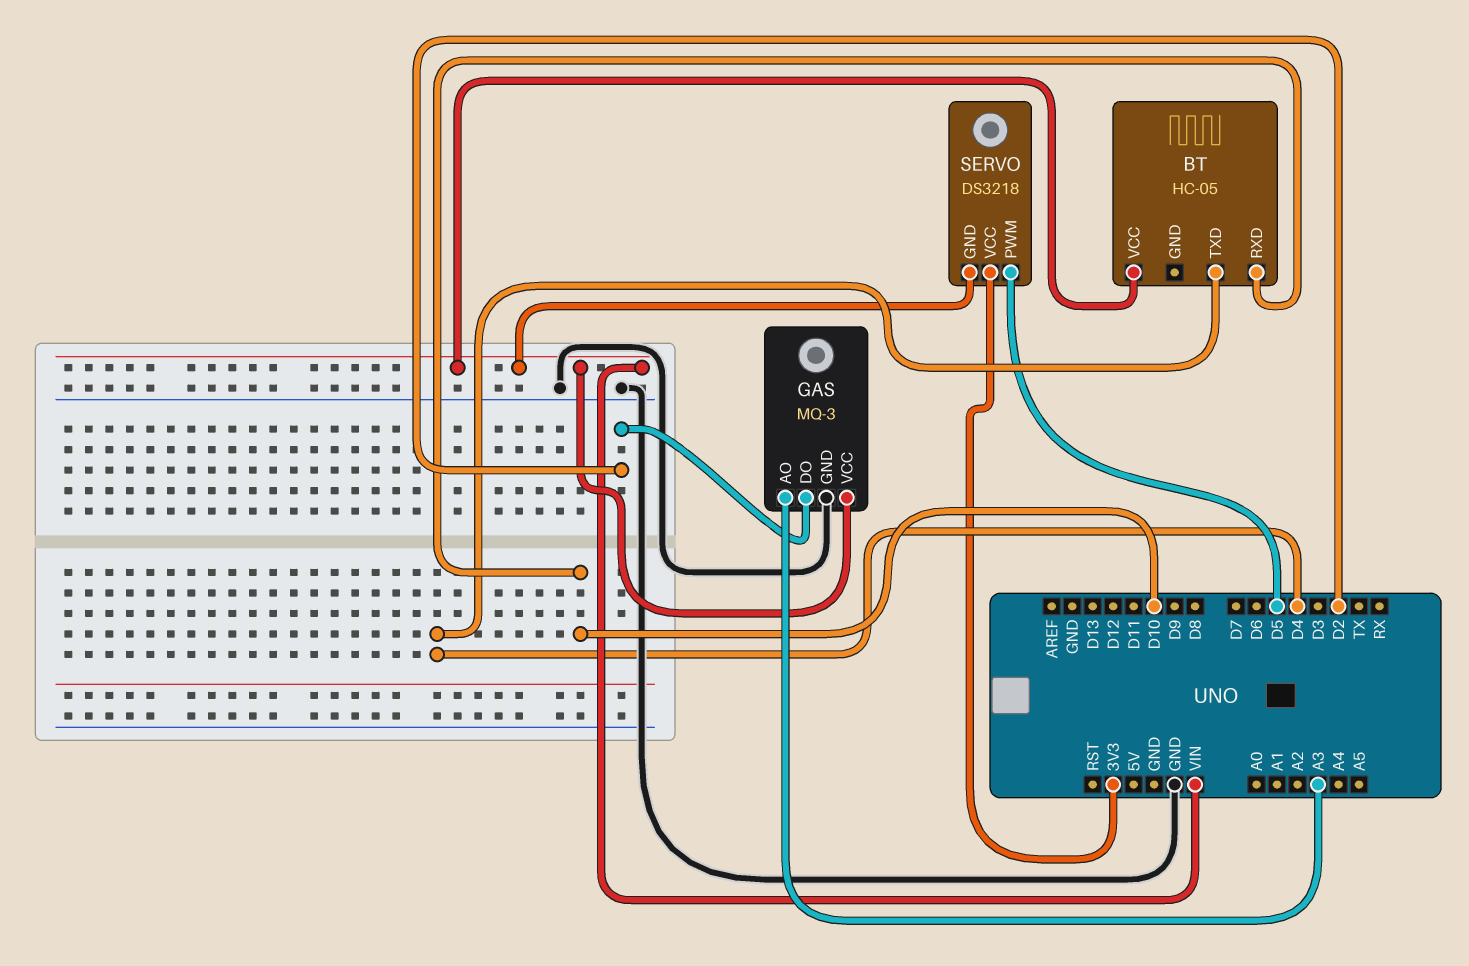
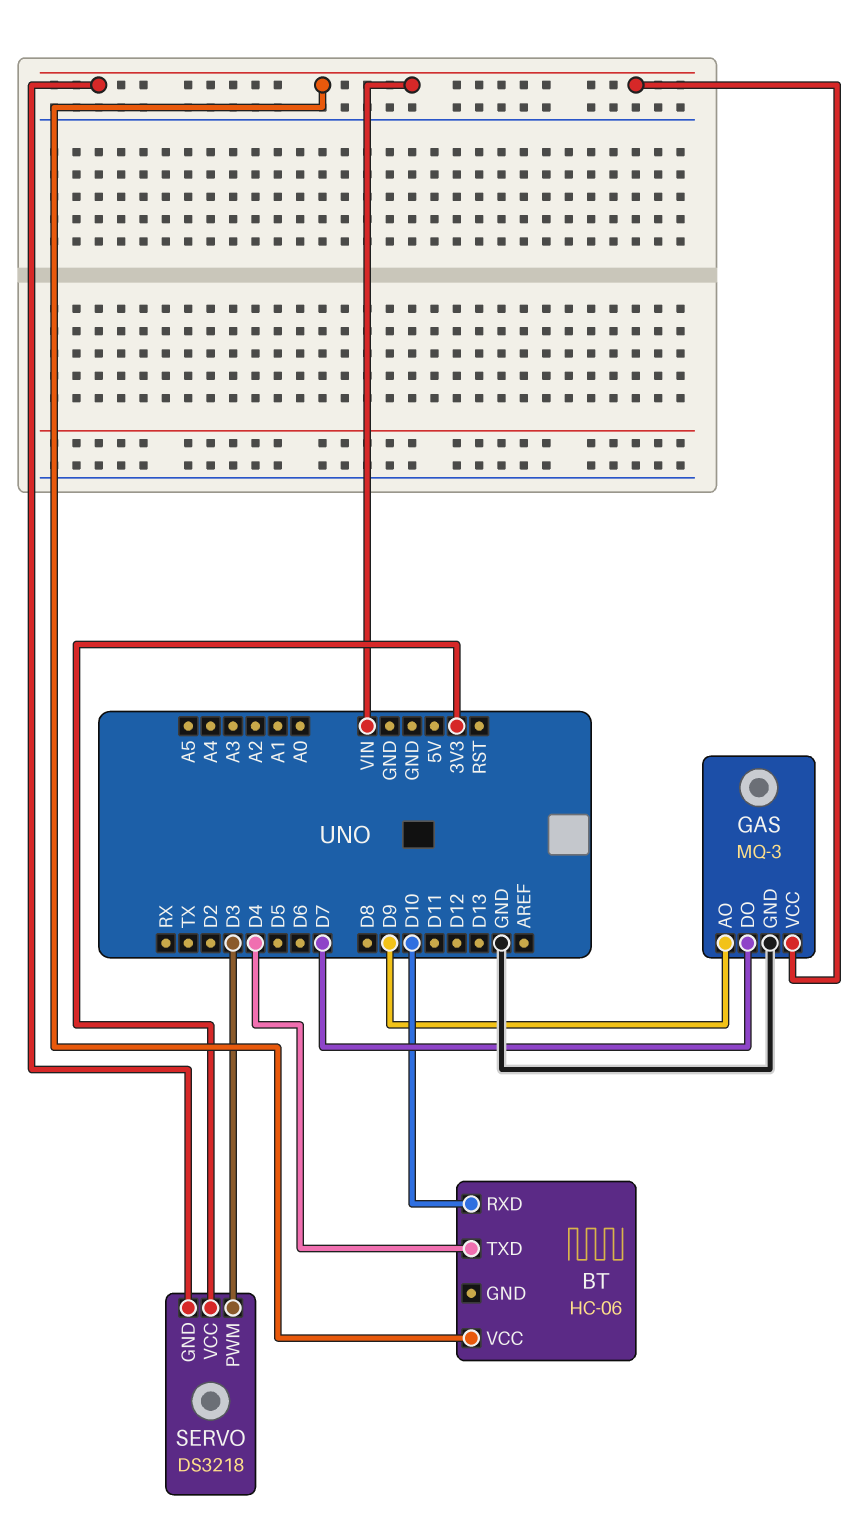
BT: HC-05 -> HC-06
GAS pin AO: A3 -> D9
GAS pin DO: D2 -> D7
SERVO pin PWM: D5 -> D3

